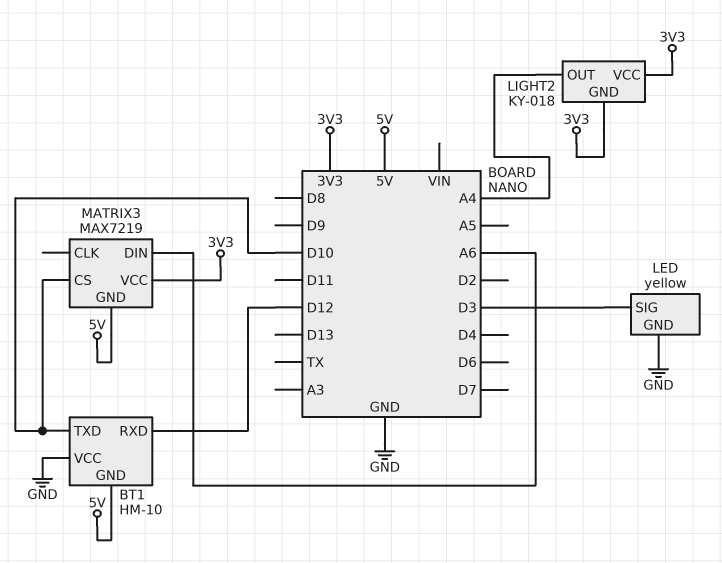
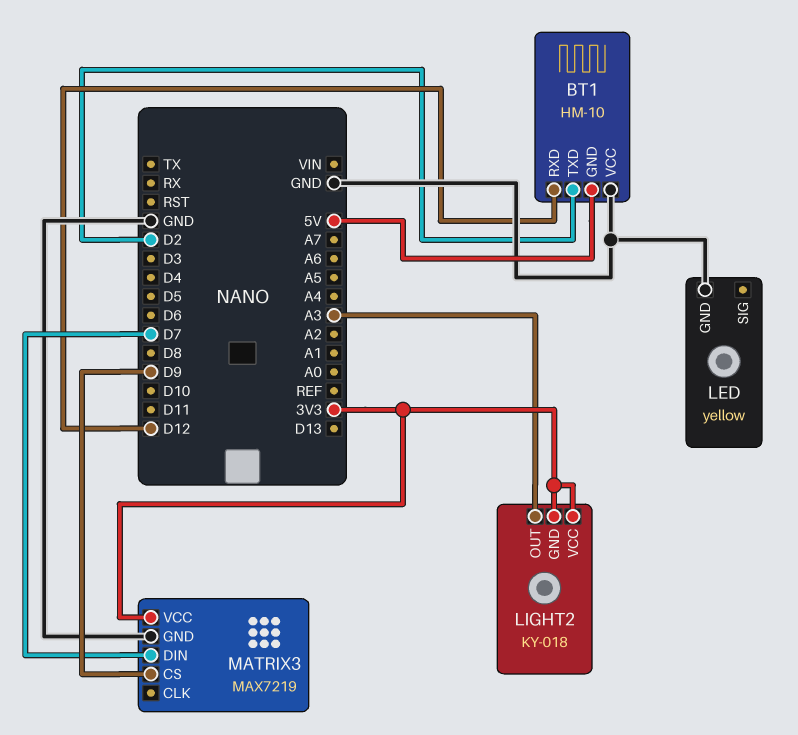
BT1 pin TXD: D10 -> D2
LED pin SIG: D3 -> none
LIGHT2 pin OUT: A4 -> A3
MATRIX3 pin CS: D10 -> D9
MATRIX3 pin DIN: A6 -> D7
MATRIX3 pin GND: 5V -> GND

